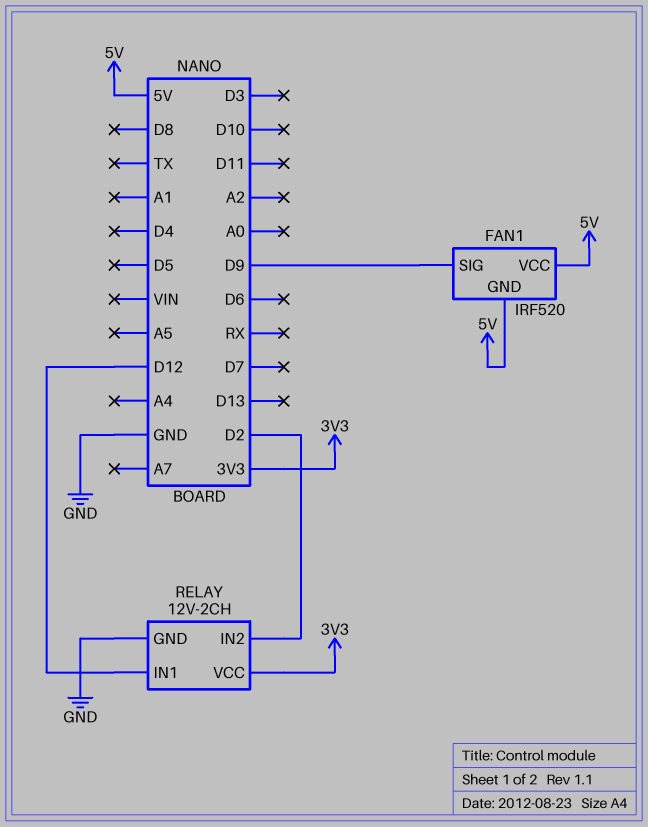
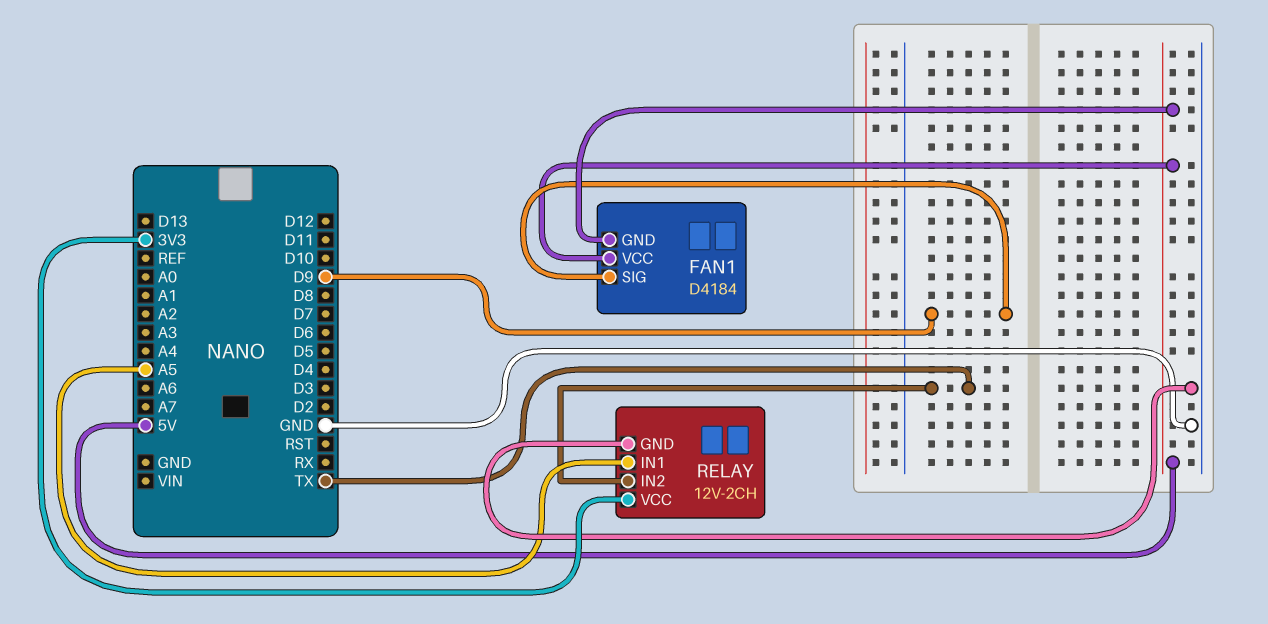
FAN1: IRF520 -> D4184
RELAY pin IN1: D12 -> A5
RELAY pin IN2: D2 -> TX

